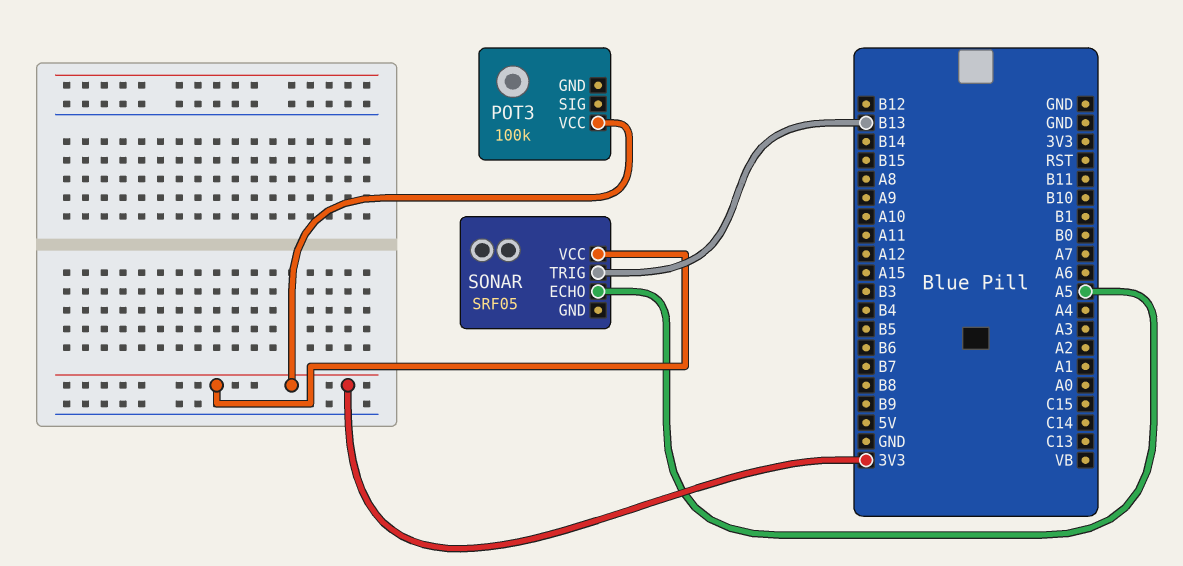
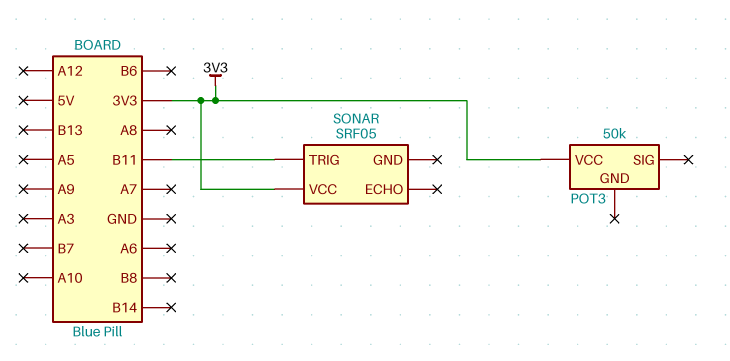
POT3: 100k -> 50k
SONAR pin ECHO: A5 -> none
SONAR pin TRIG: B13 -> B11

